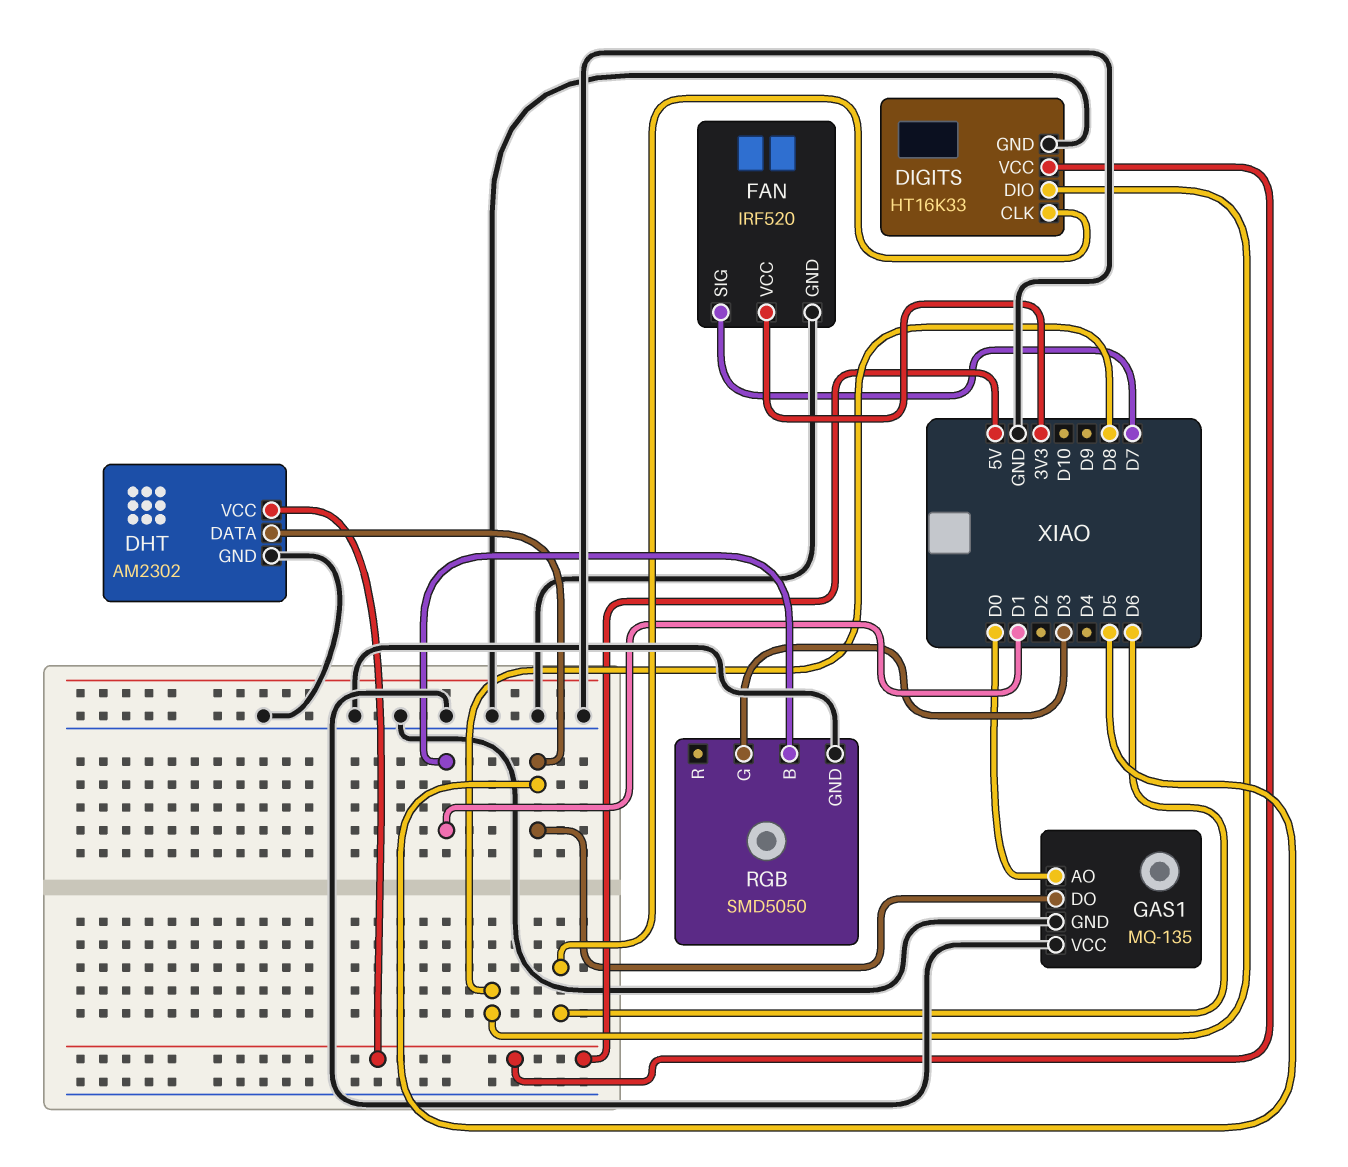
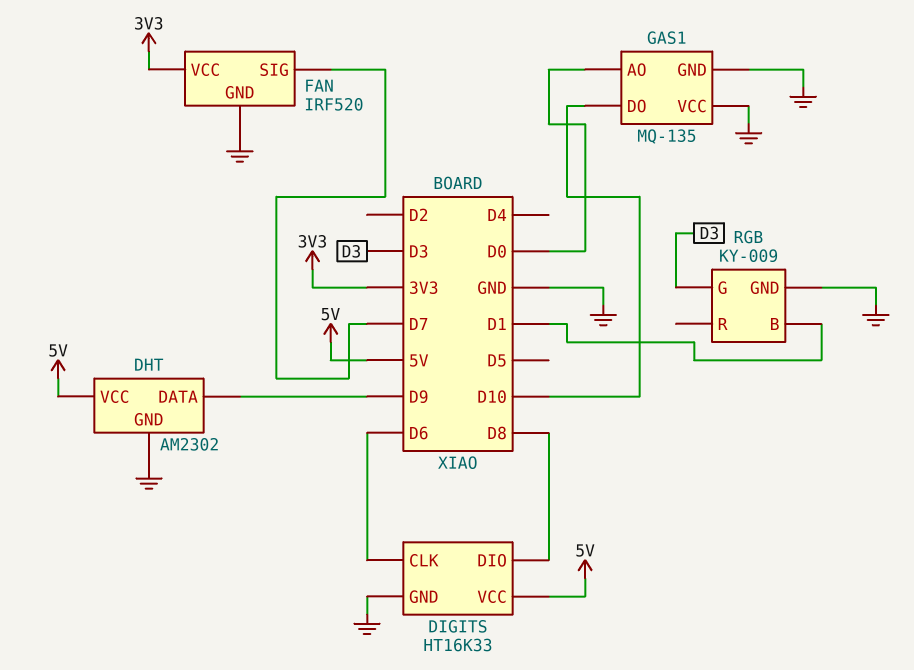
DHT pin DATA: D5 -> D9
GAS1 pin DO: D5 -> D10
RGB: SMD5050 -> KY-009

